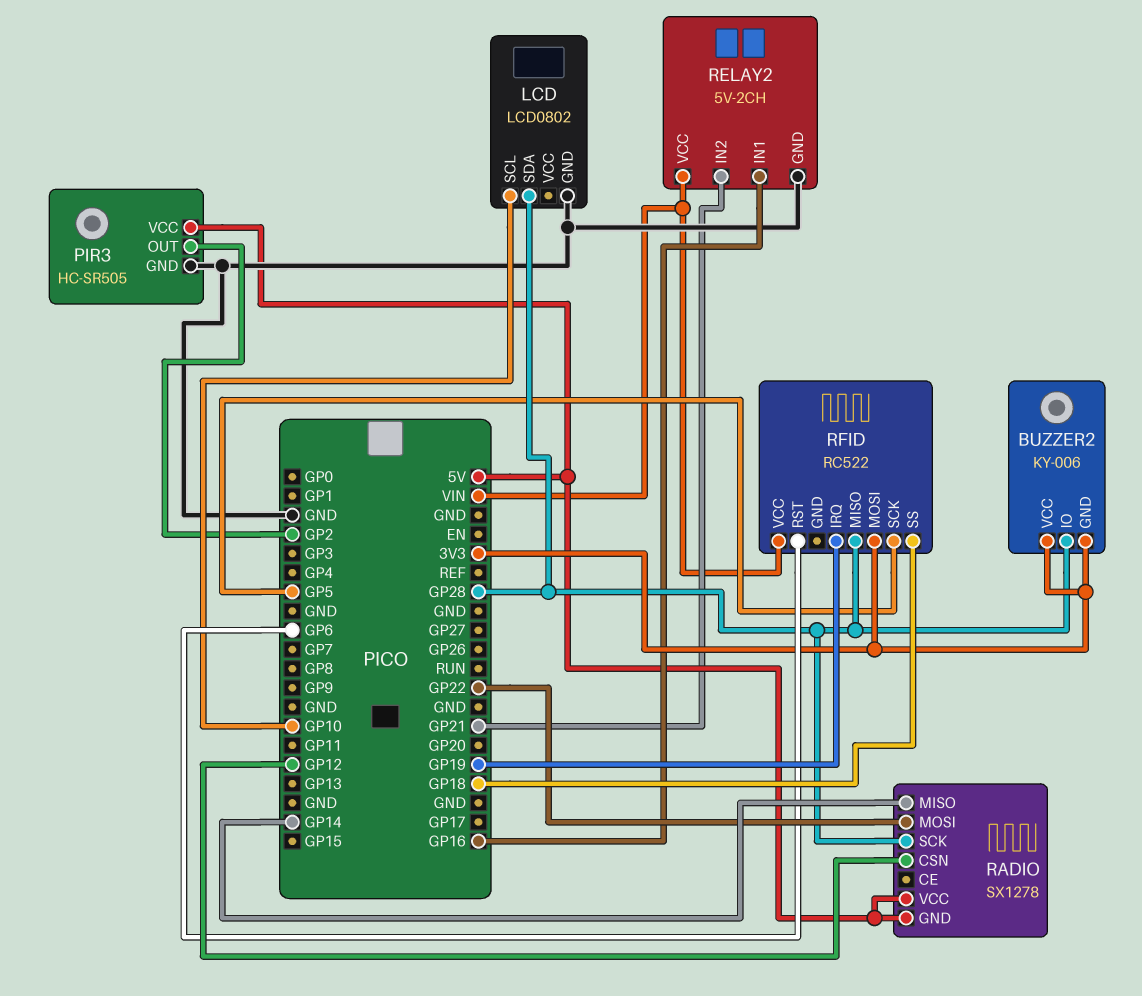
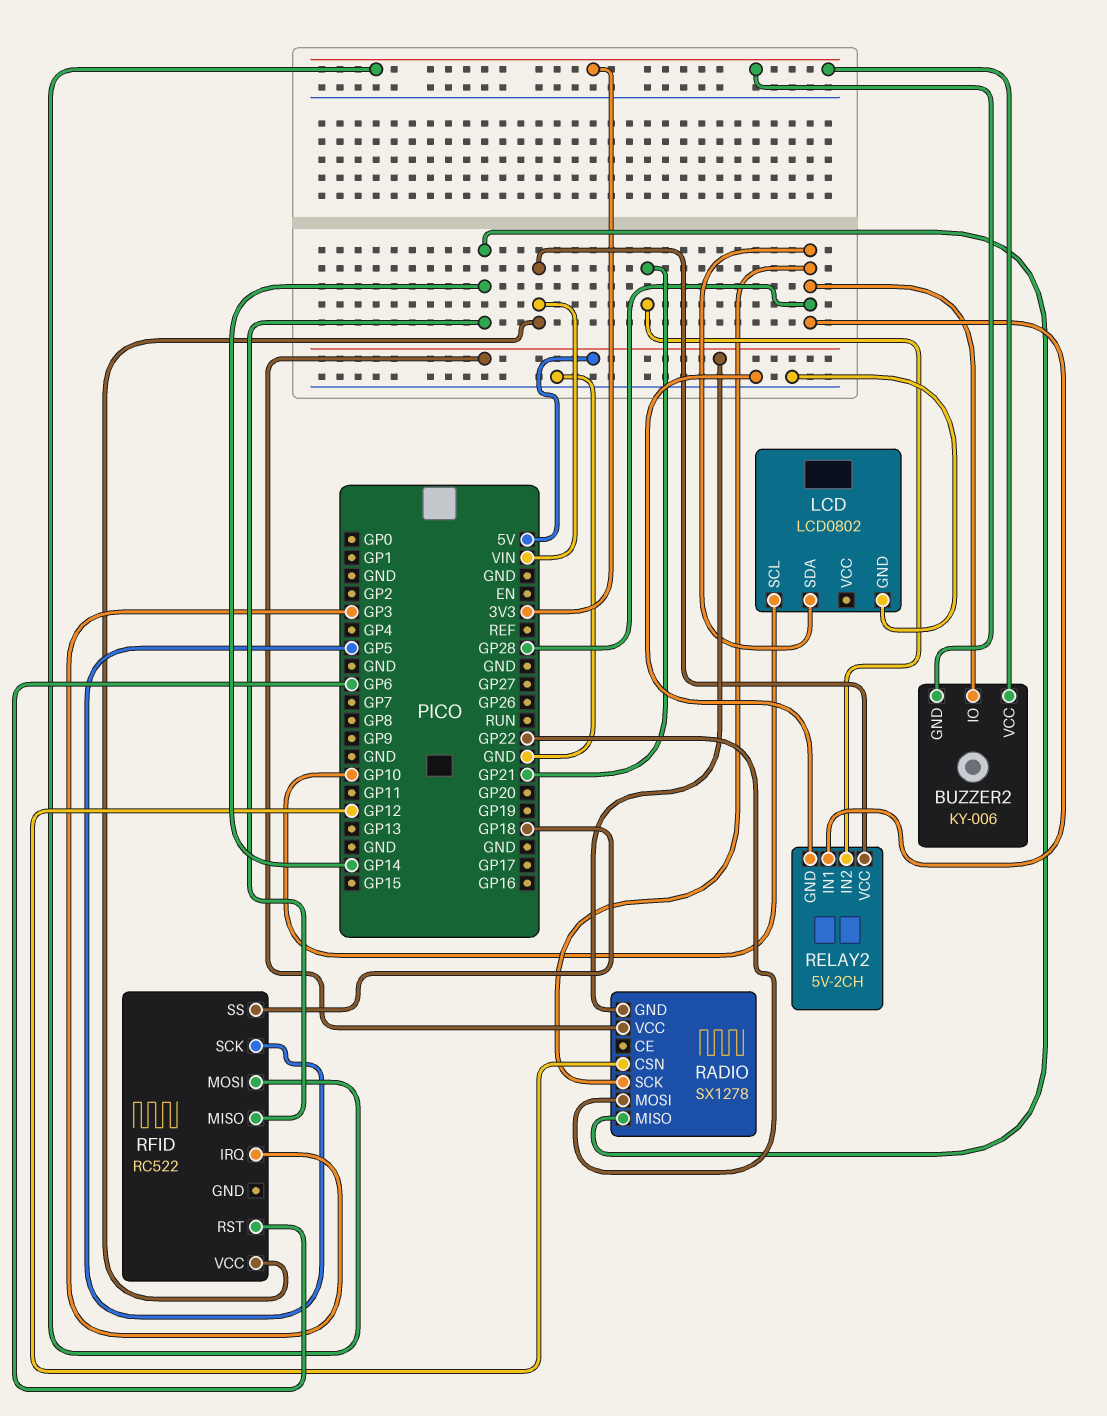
PIR3: HC-SR505 -> none
PIR3 pin GND: GND -> none
PIR3 pin OUT: GP2 -> none
PIR3 pin VCC: 5V -> none
RELAY2 pin IN1: GP16 -> GP28
RFID pin IRQ: GP19 -> GP3
RFID pin MISO: GP28 -> GP14

